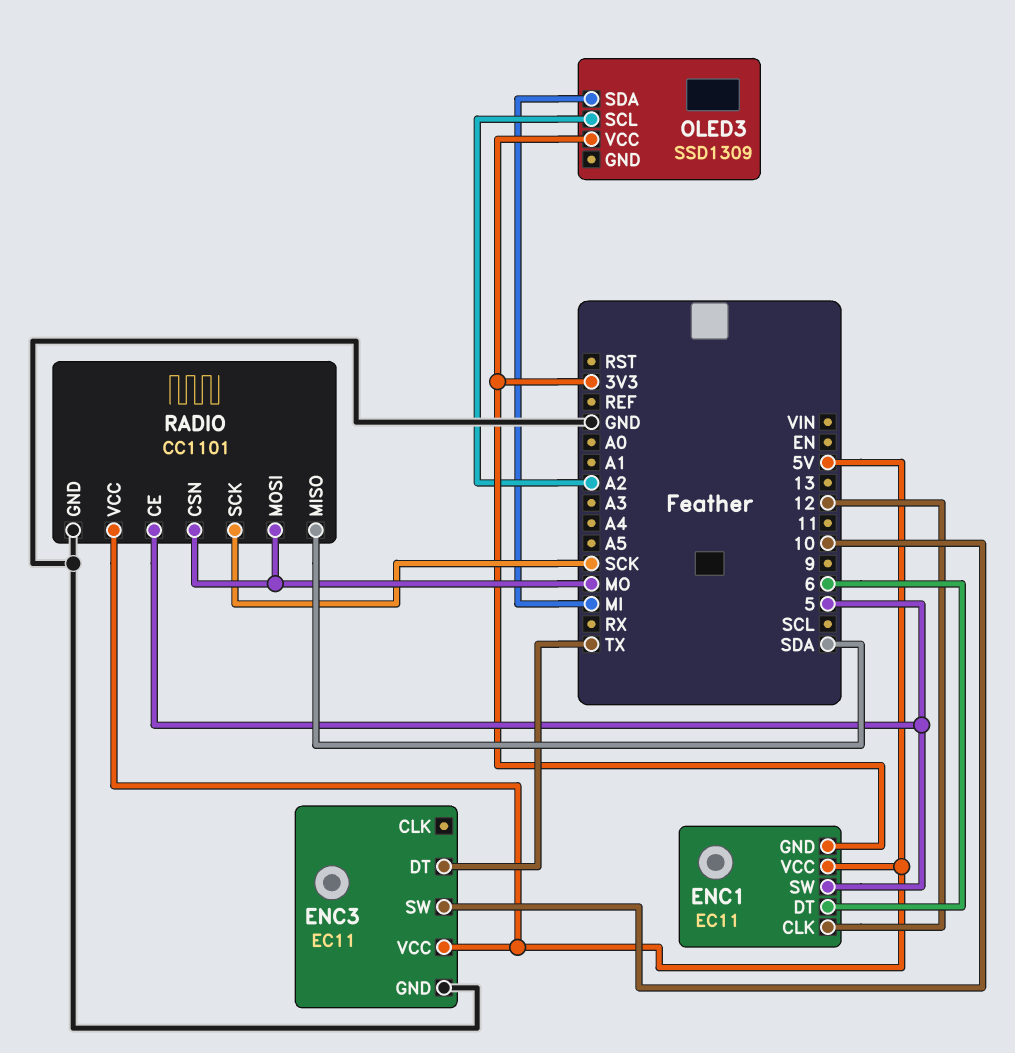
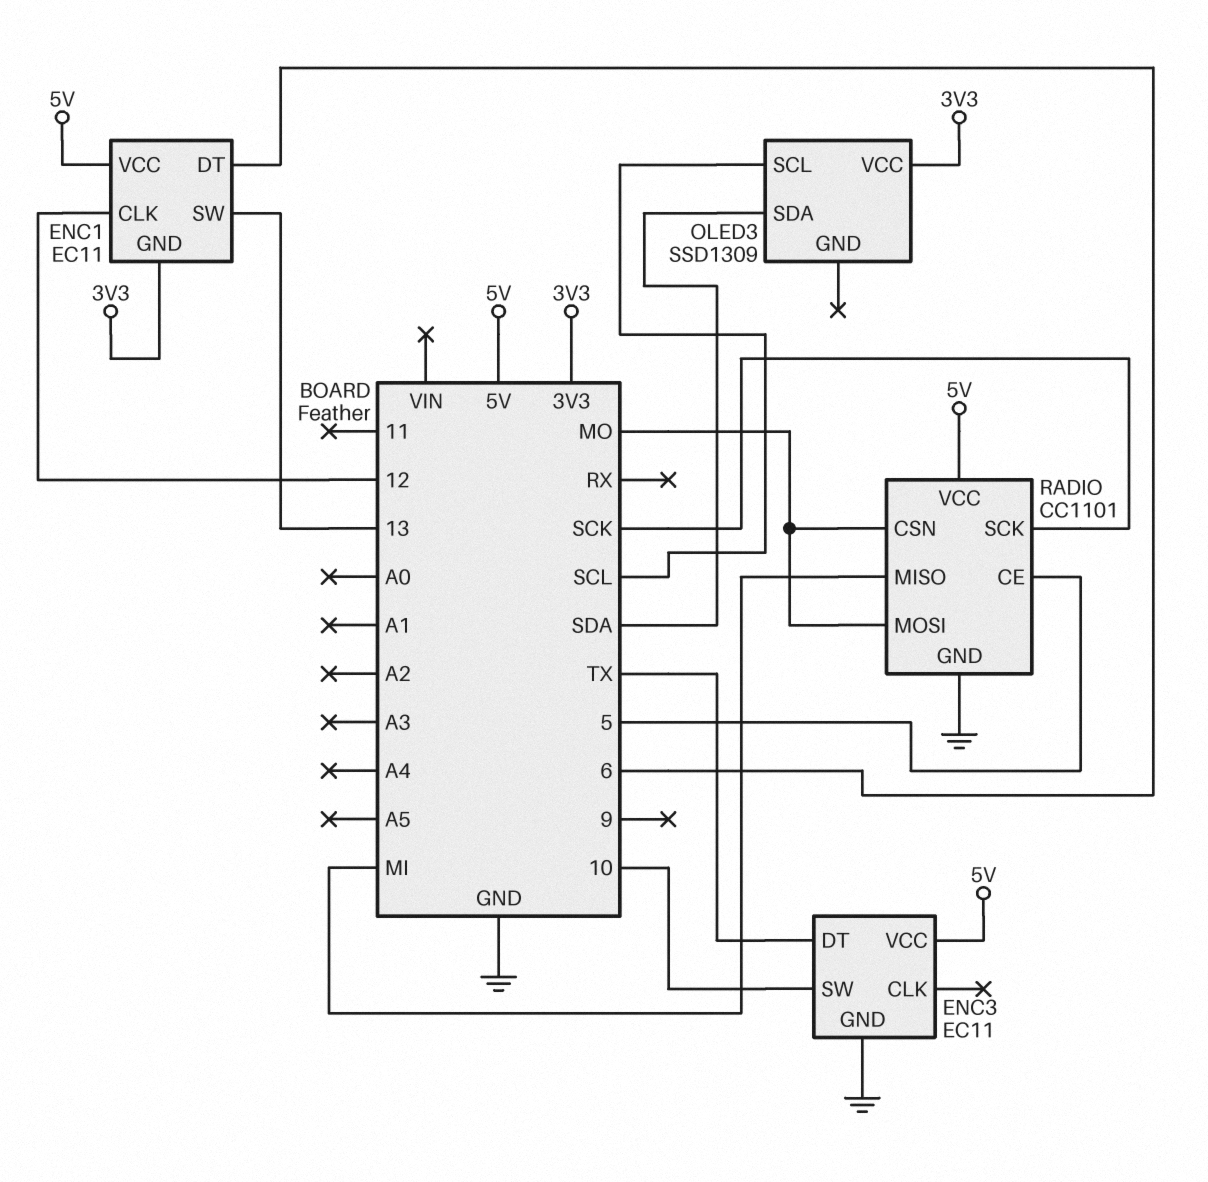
ENC1 pin SW: 5 -> 13
OLED3 pin SCL: A2 -> SCL
OLED3 pin SDA: MI -> SDA
RADIO pin MISO: SDA -> MI

